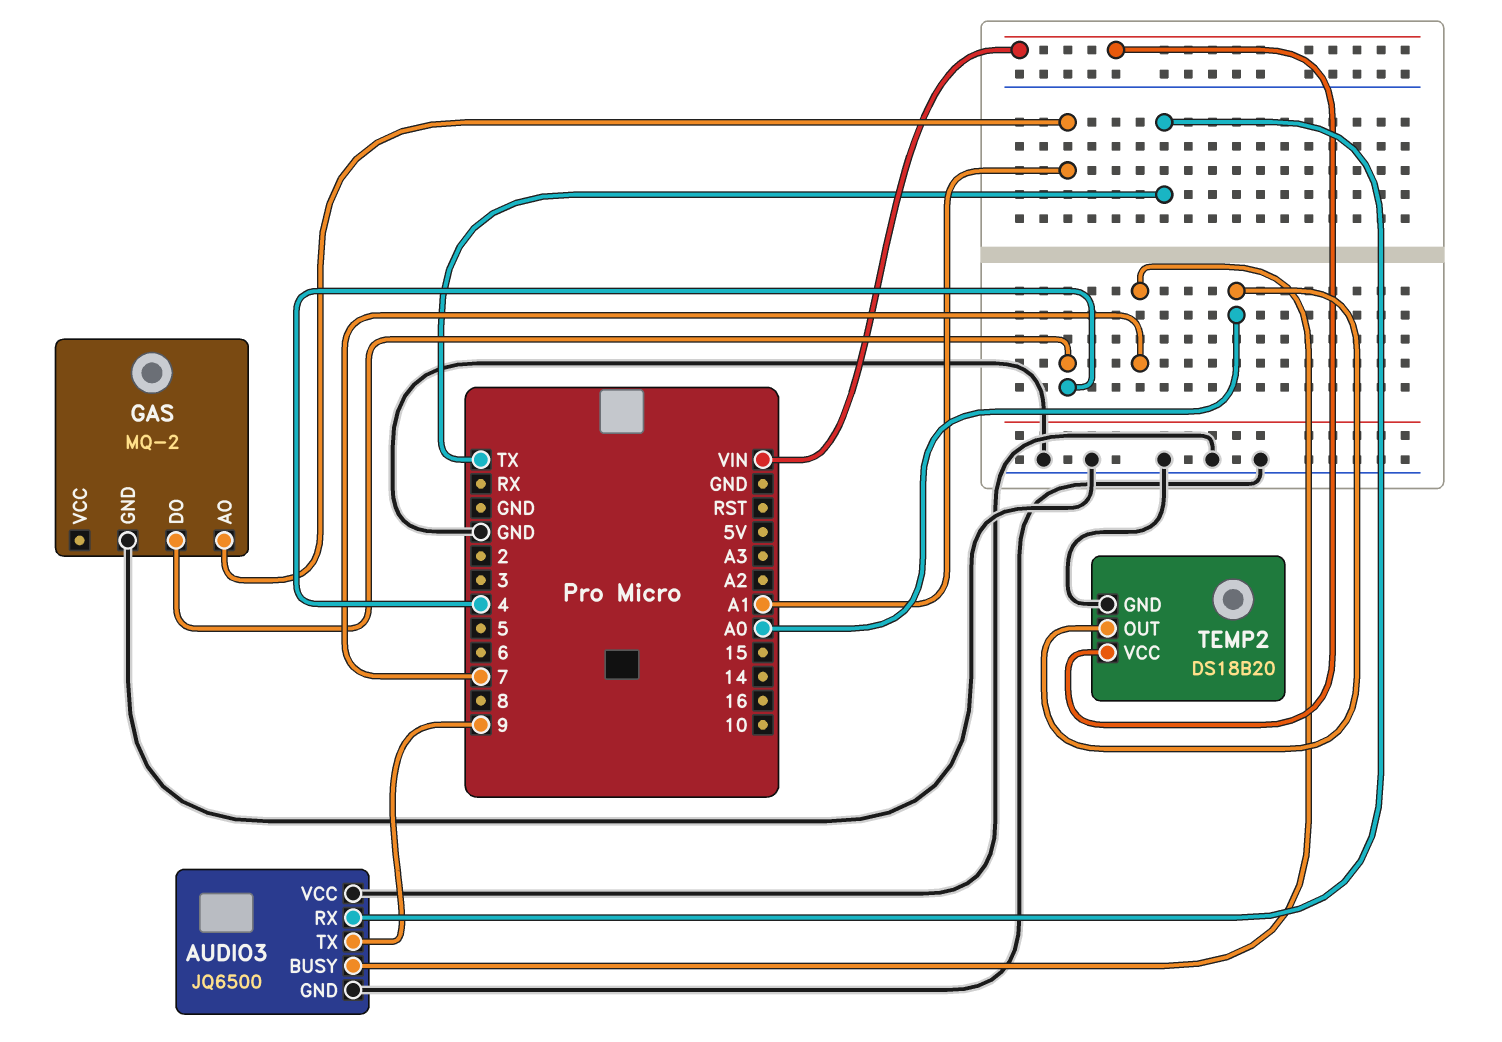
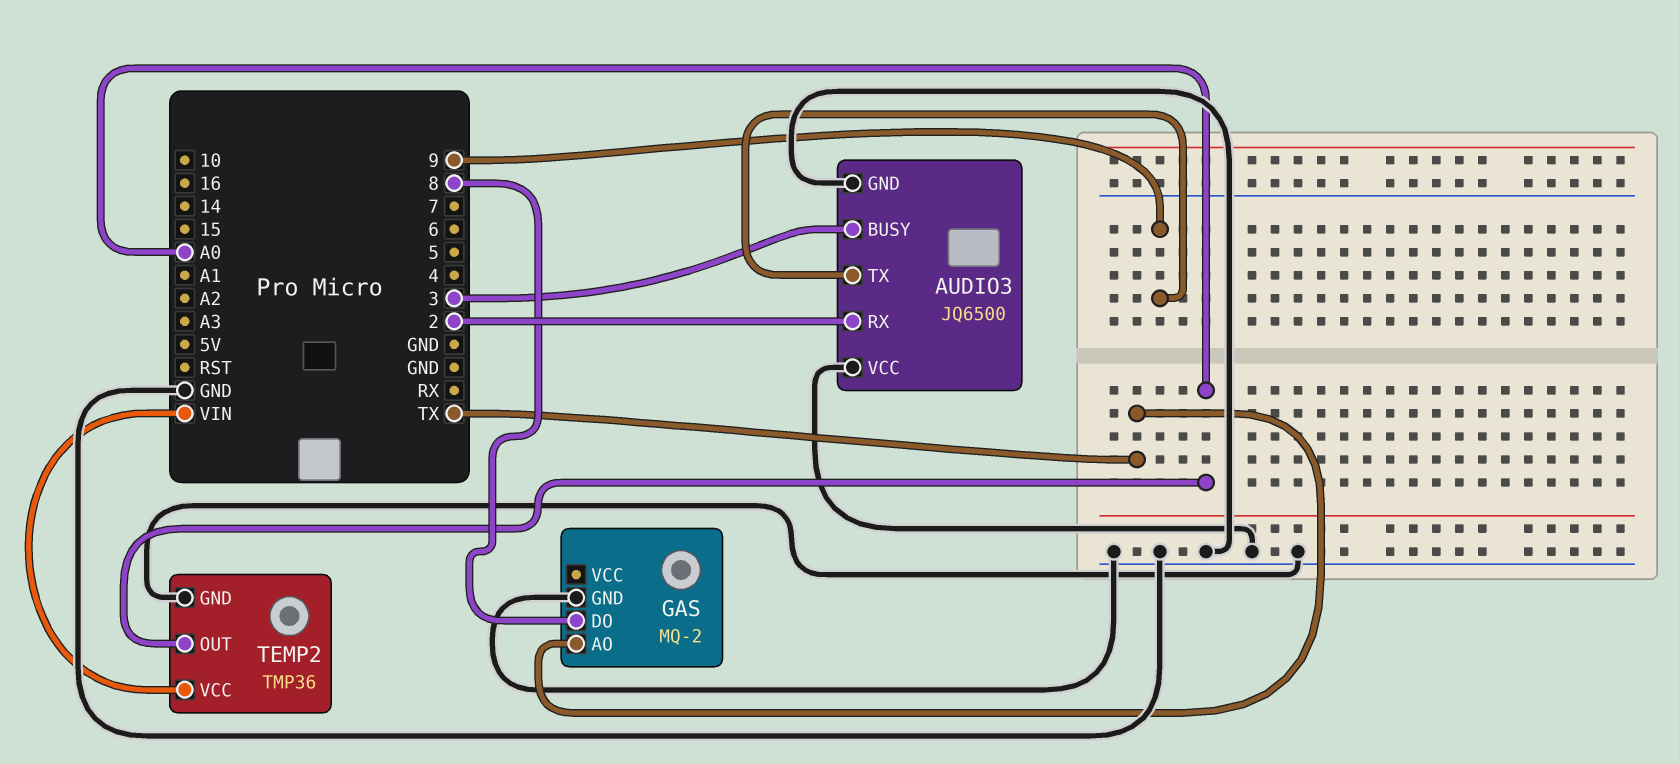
AUDIO3 pin BUSY: 7 -> 3
AUDIO3 pin RX: TX -> 2
GAS pin AO: A1 -> TX
GAS pin DO: 4 -> 8
TEMP2: DS18B20 -> TMP36

